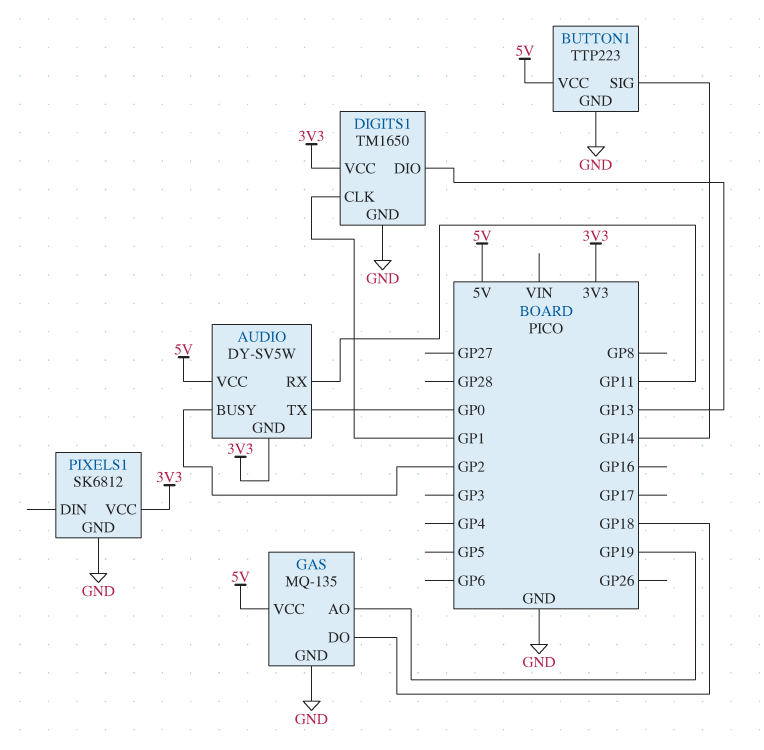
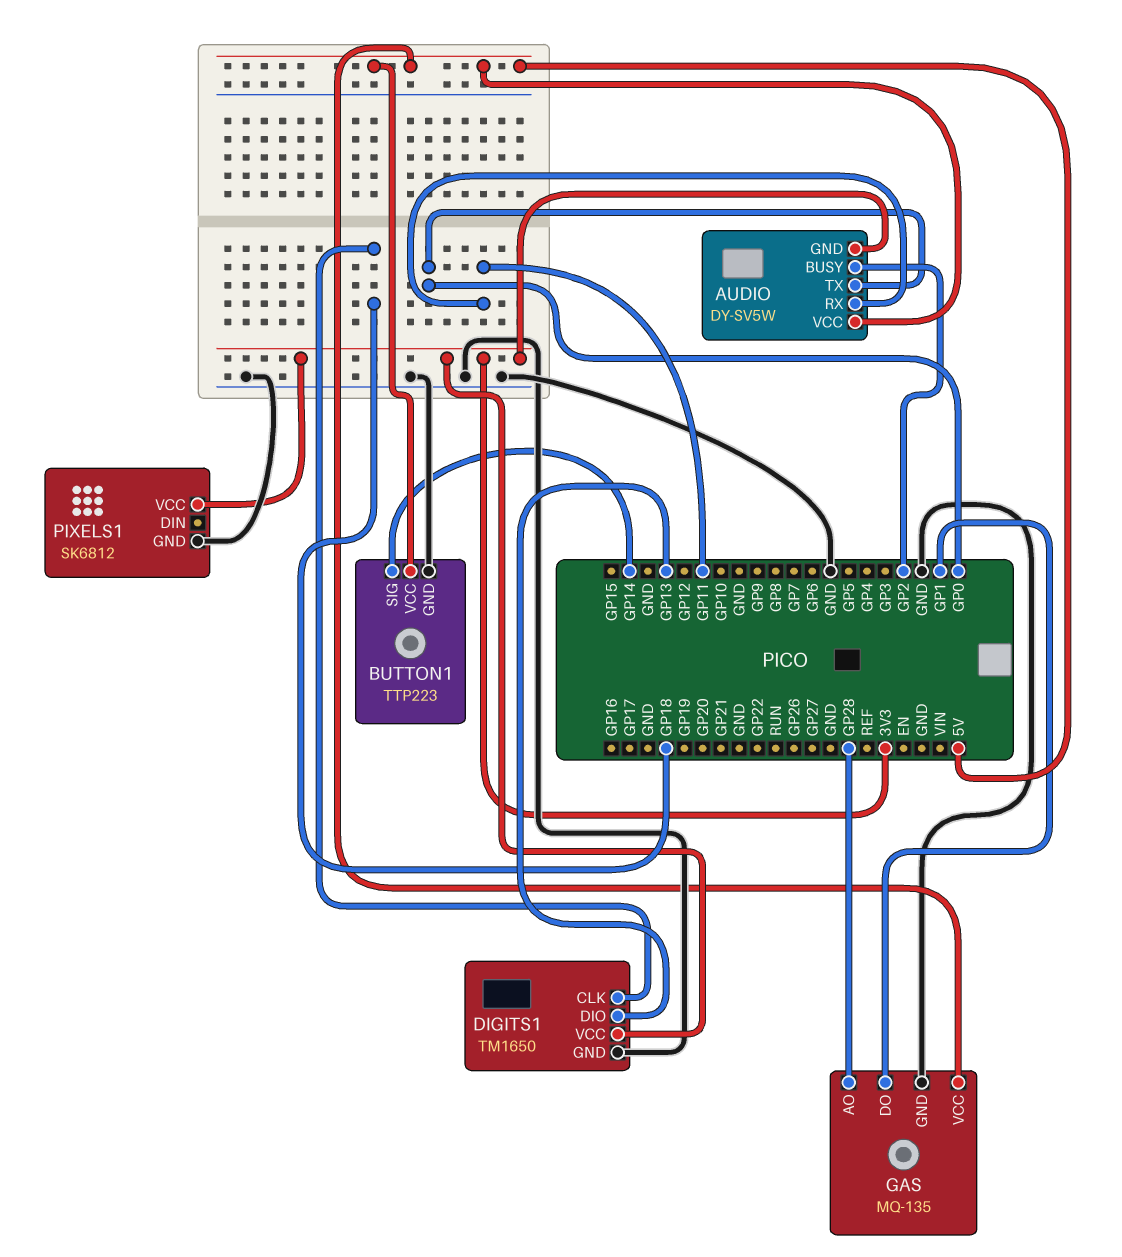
DIGITS1 pin CLK: GP1 -> GP18
GAS pin AO: GP19 -> GP28
GAS pin DO: GP18 -> GP1

